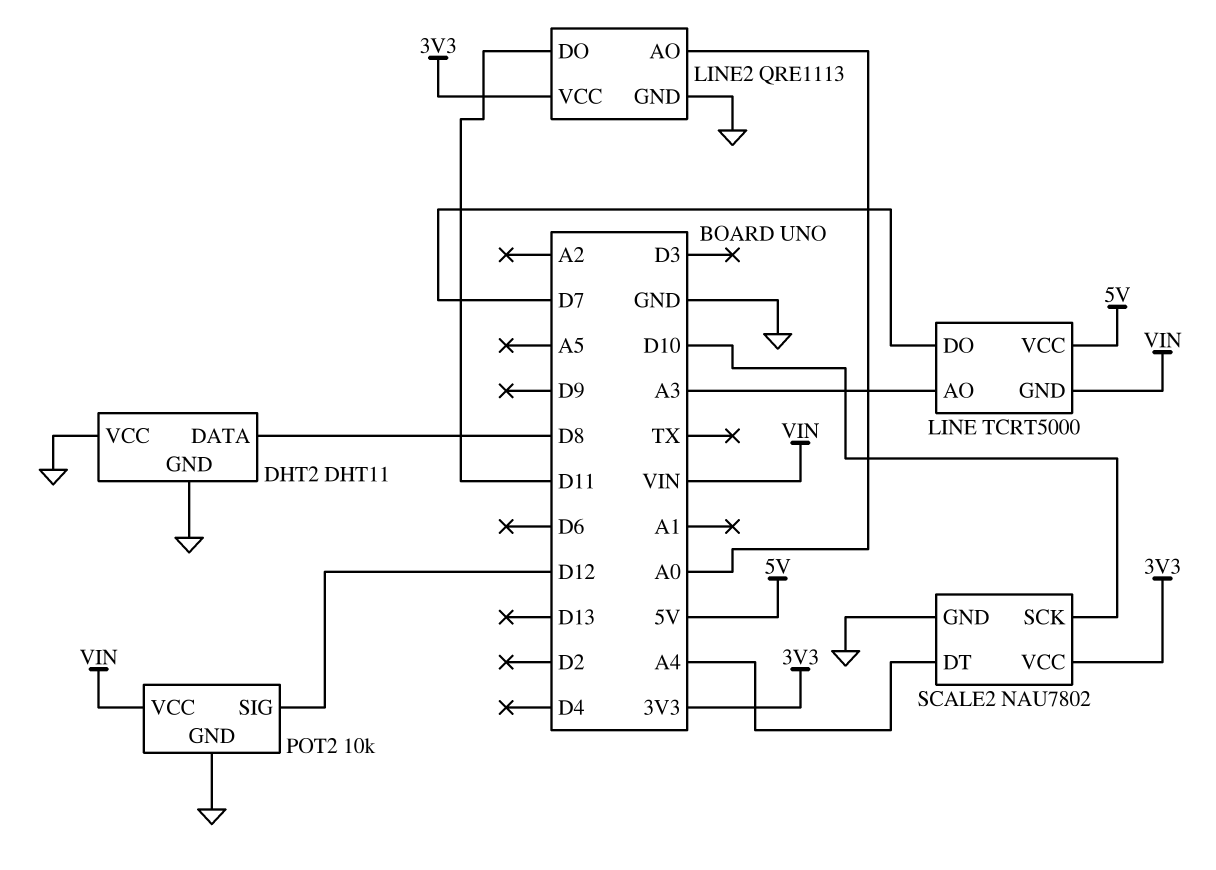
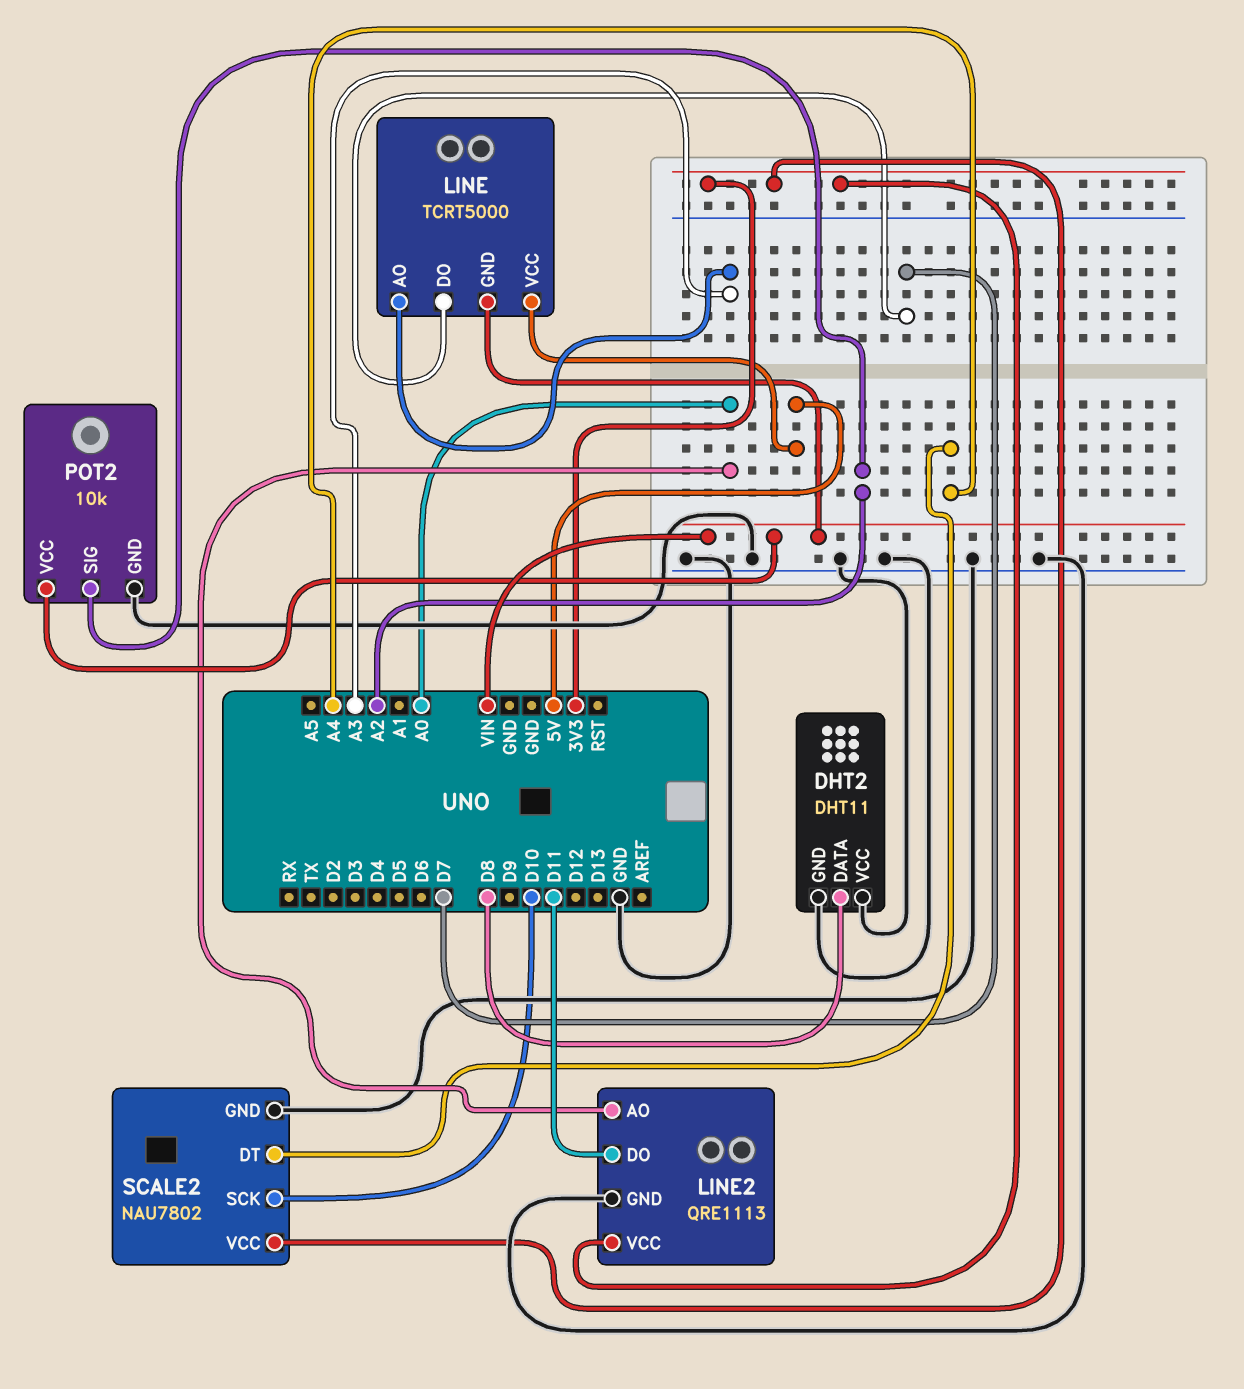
POT2 pin SIG: D12 -> A2

